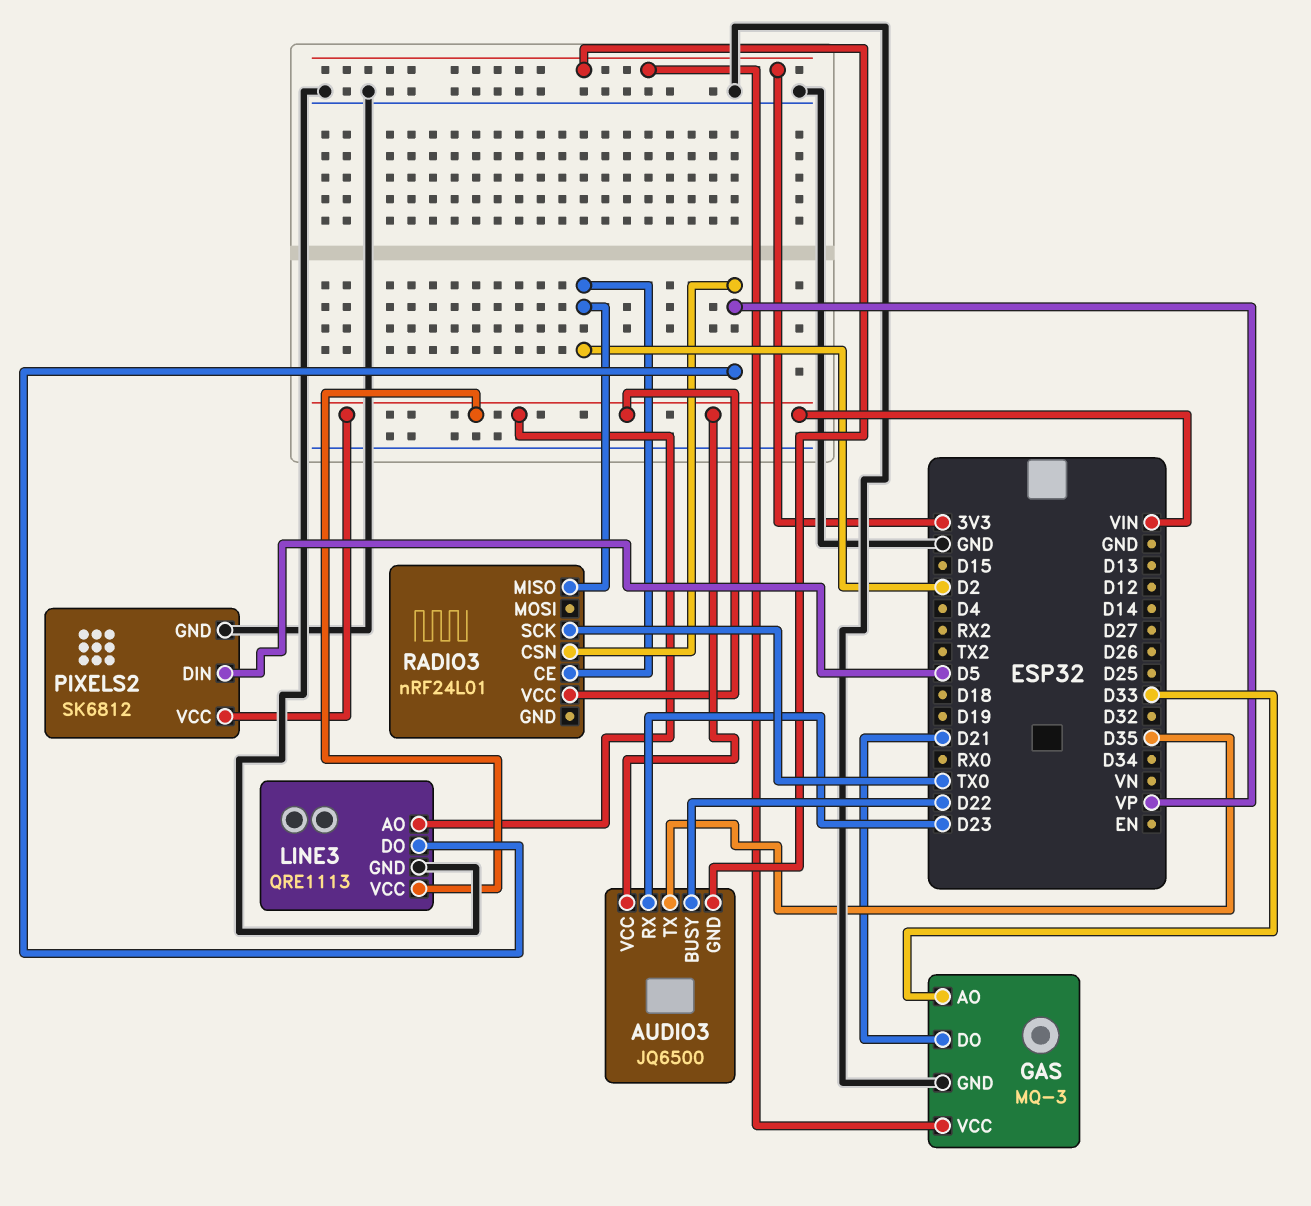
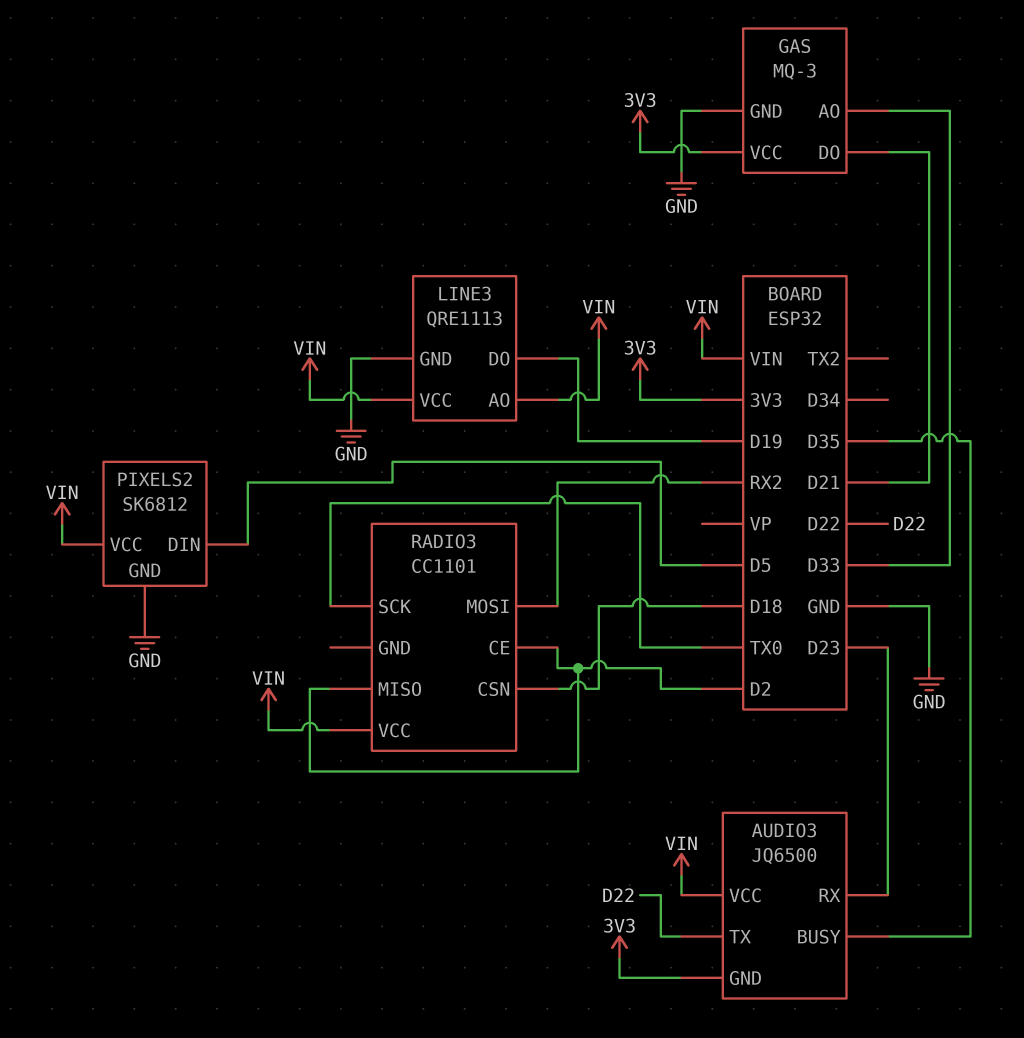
AUDIO3 pin BUSY: D22 -> D35
AUDIO3 pin TX: D35 -> D22
LINE3 pin DO: VP -> D19
RADIO3: nRF24L01 -> CC1101
RADIO3 pin CSN: VP -> D18
RADIO3 pin MOSI: none -> RX2

